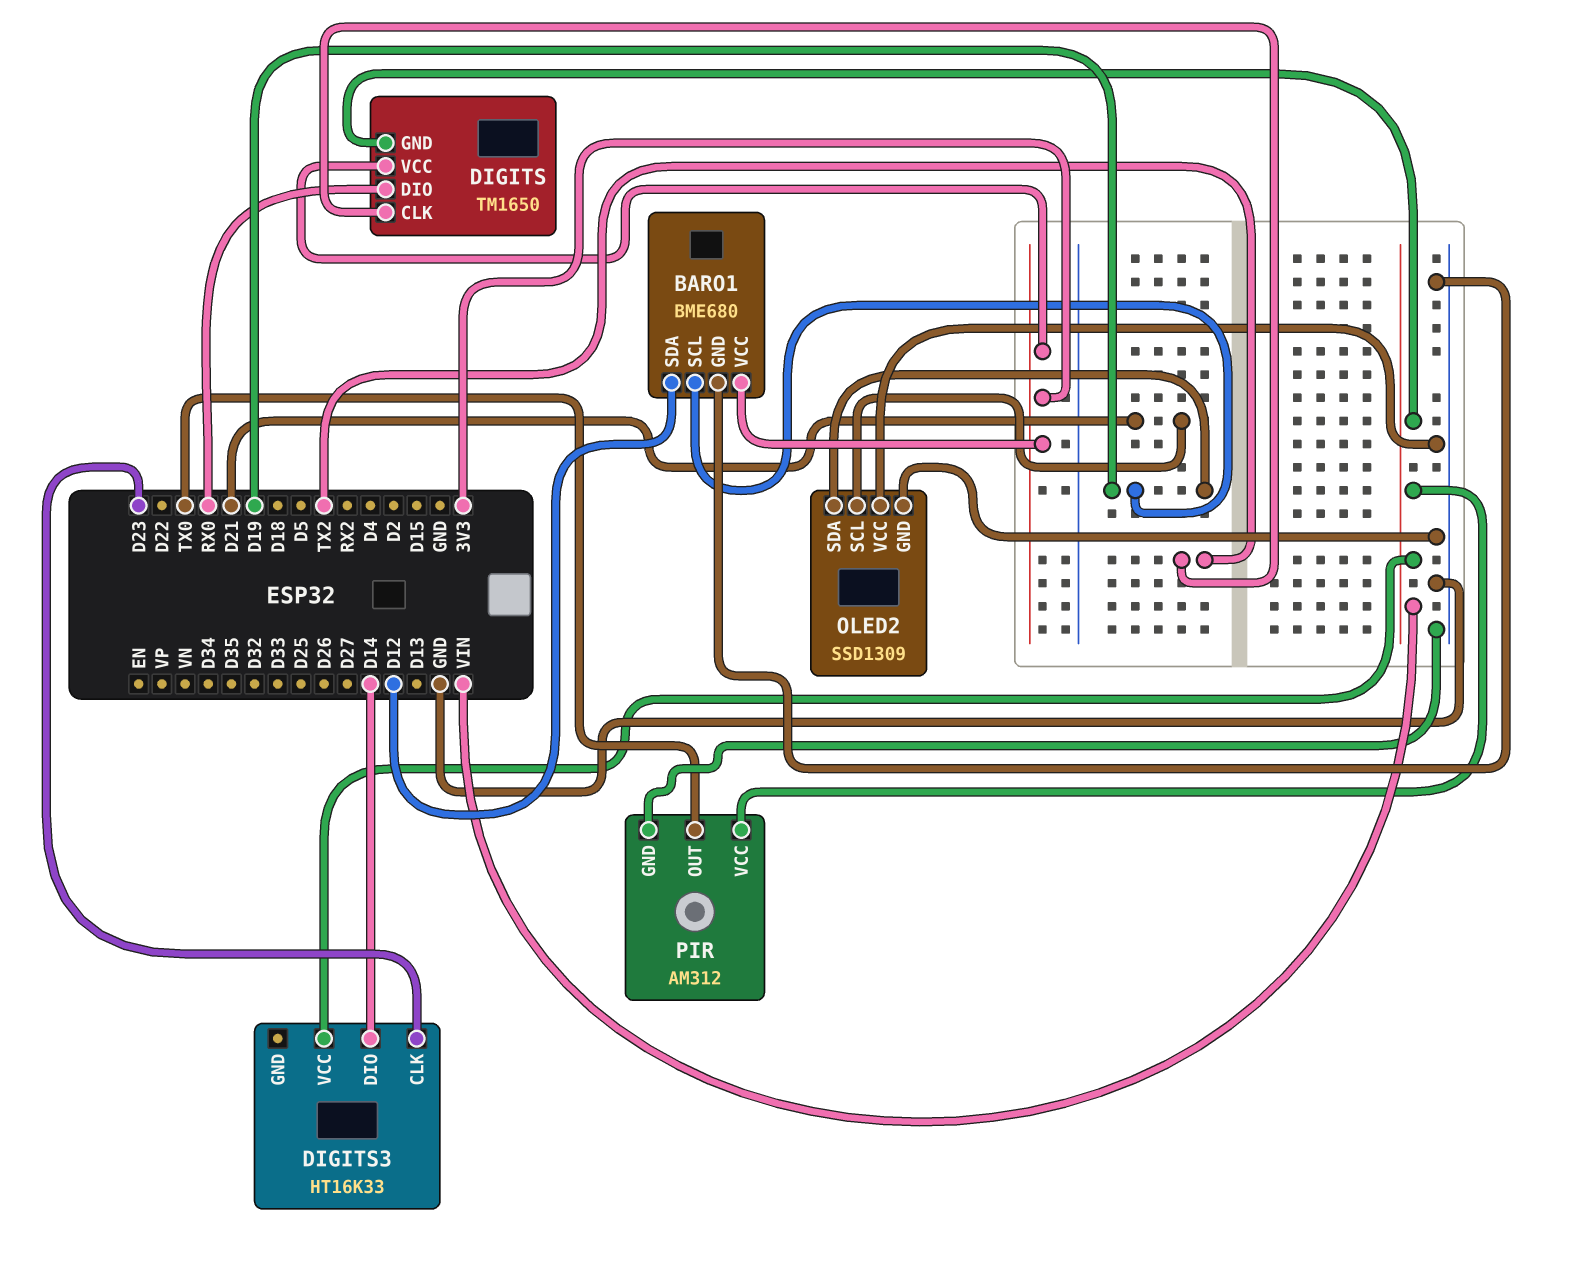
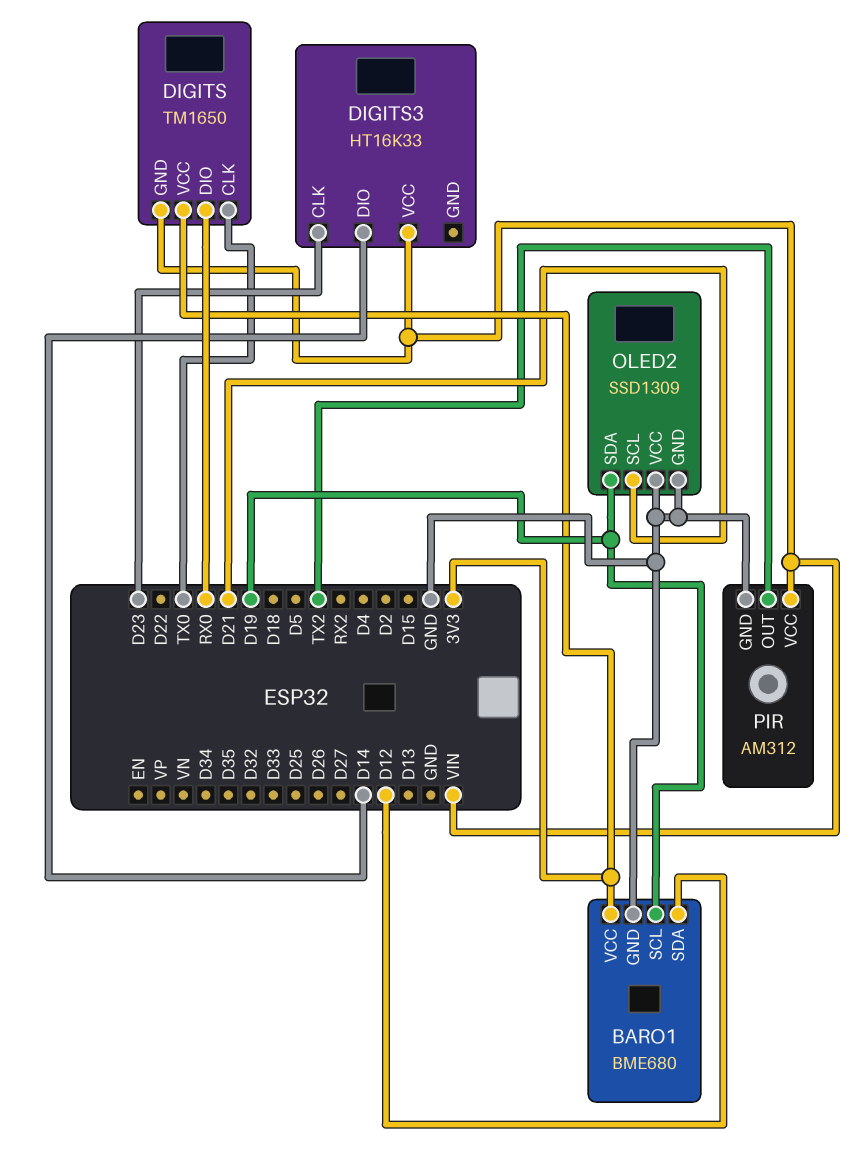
DIGITS pin CLK: TX2 -> TX0
PIR pin OUT: TX0 -> TX2

